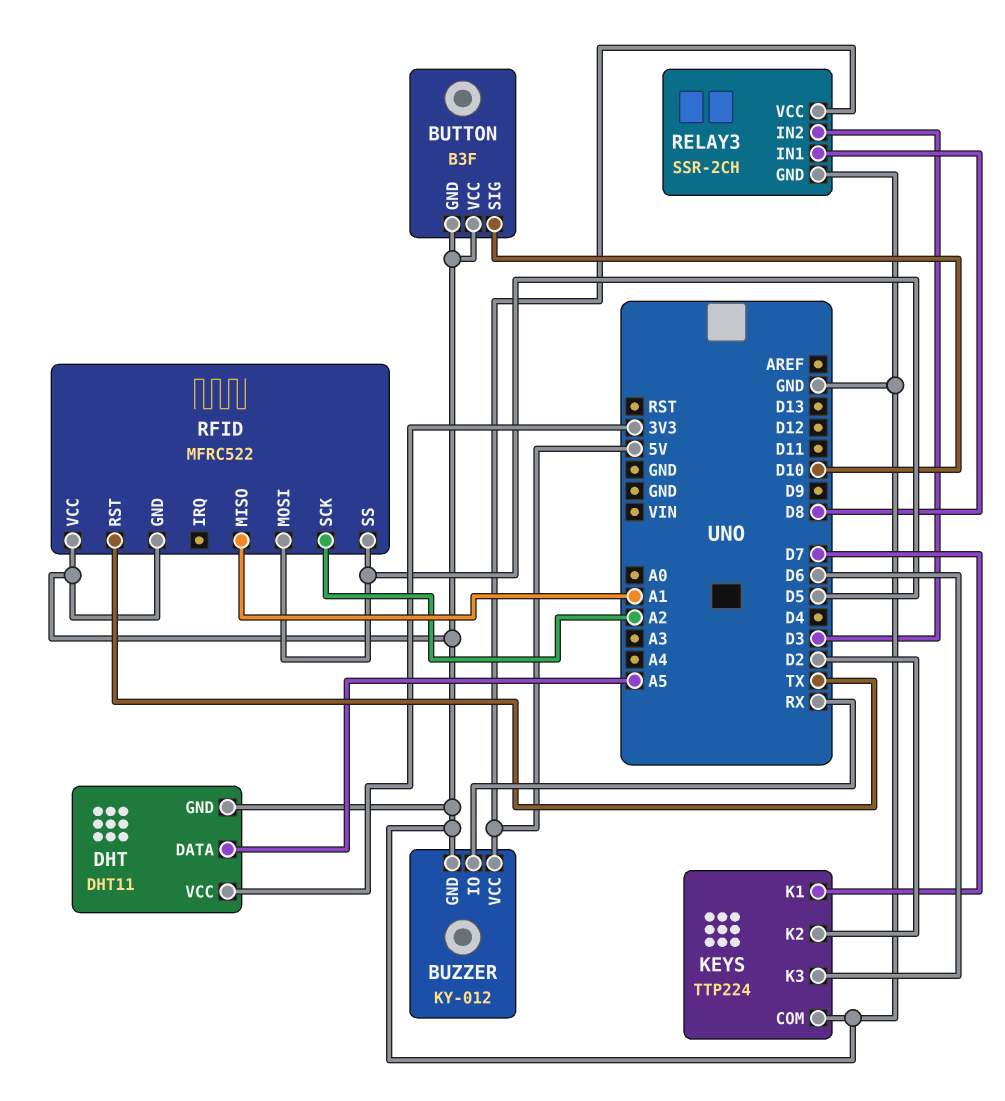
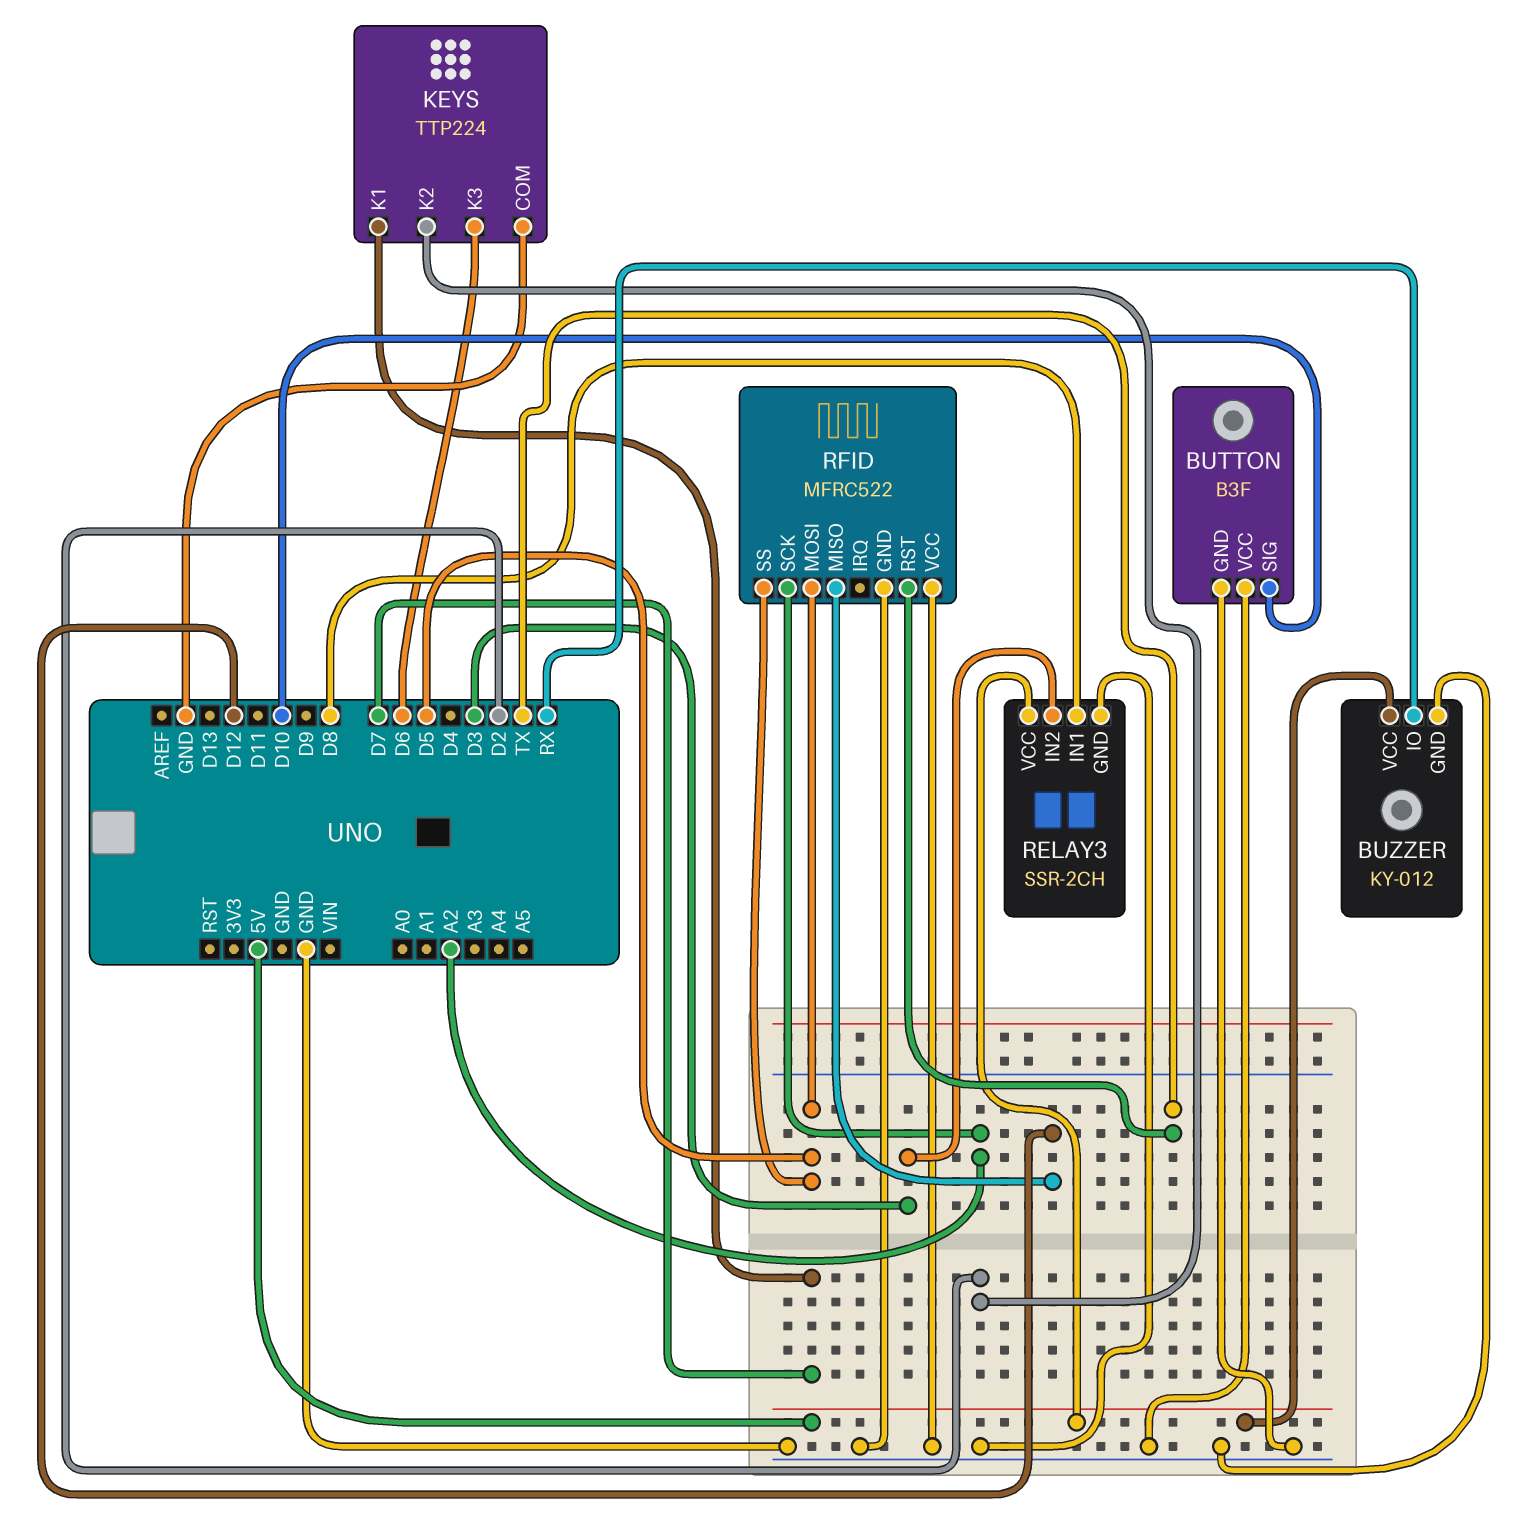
DHT: DHT11 -> none
DHT pin DATA: A5 -> none
DHT pin GND: GND -> none
DHT pin VCC: 3V3 -> none
RFID pin MISO: A1 -> D12

